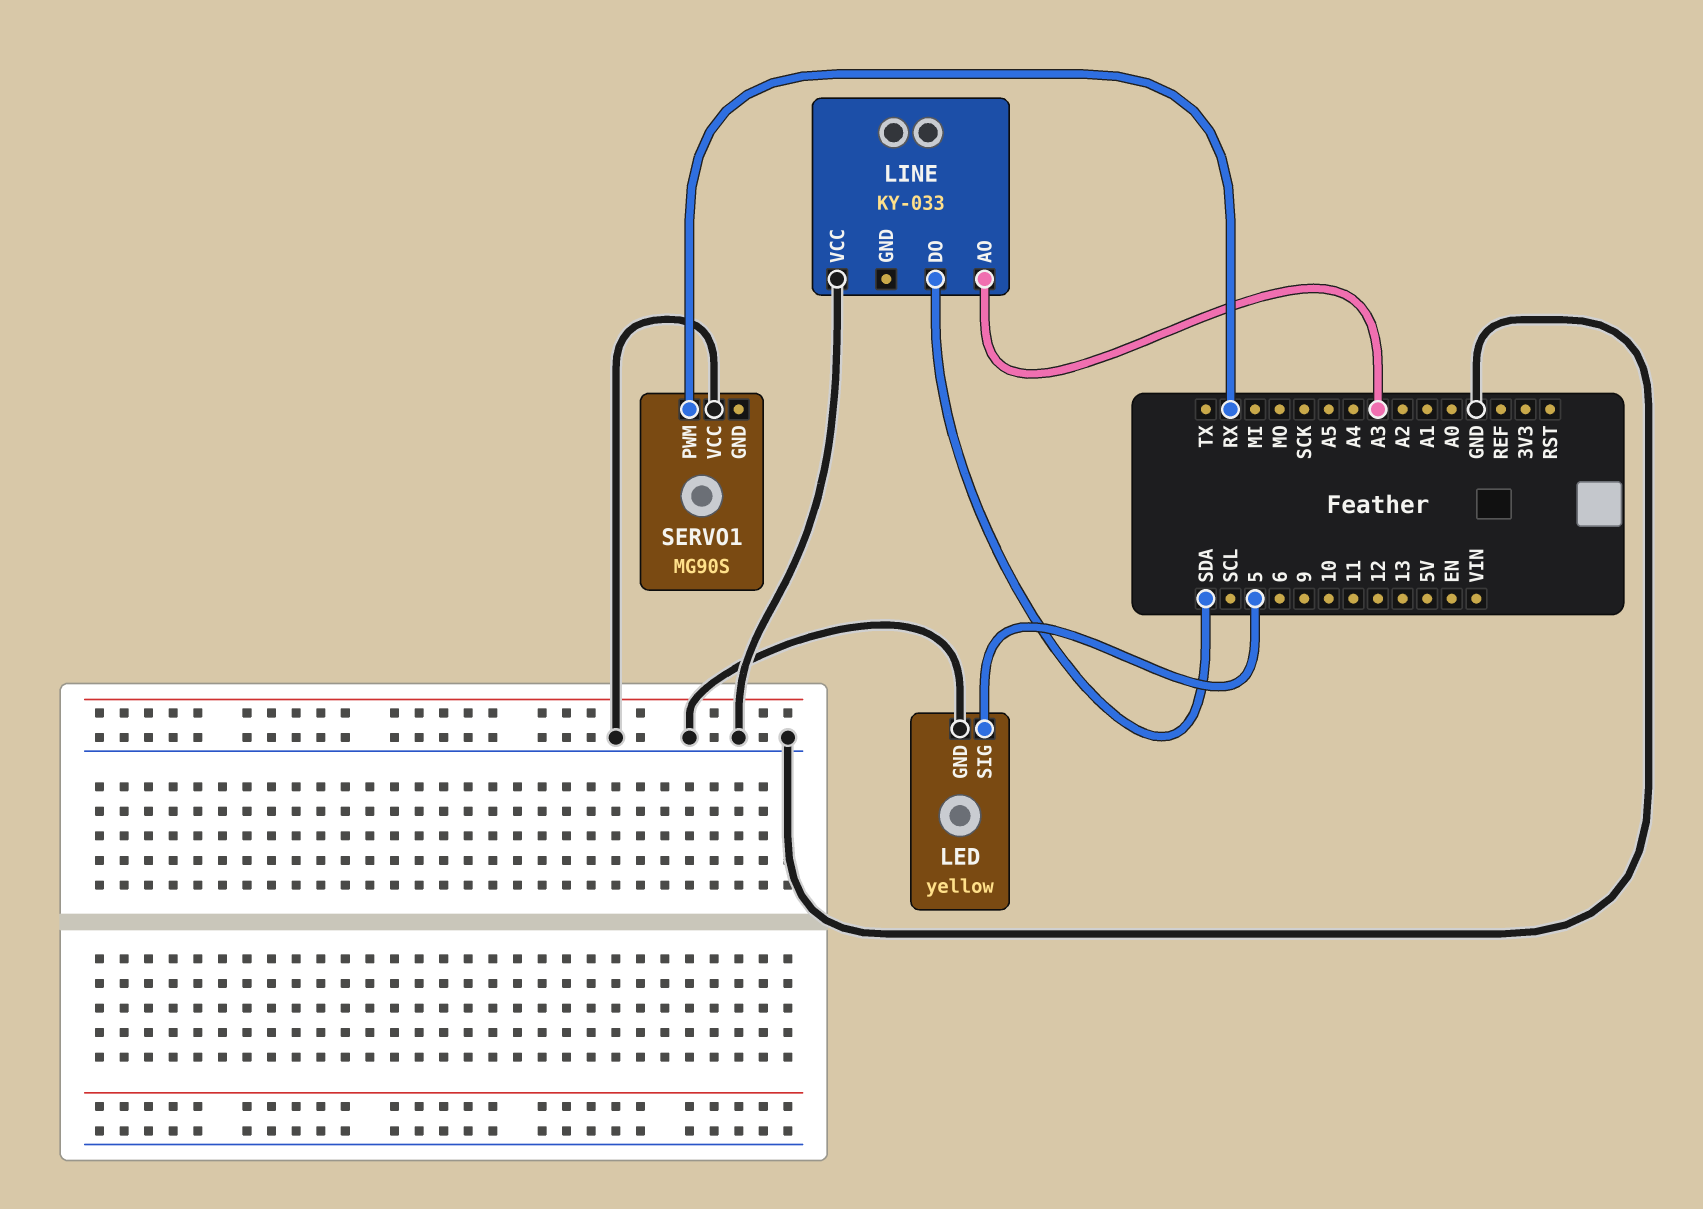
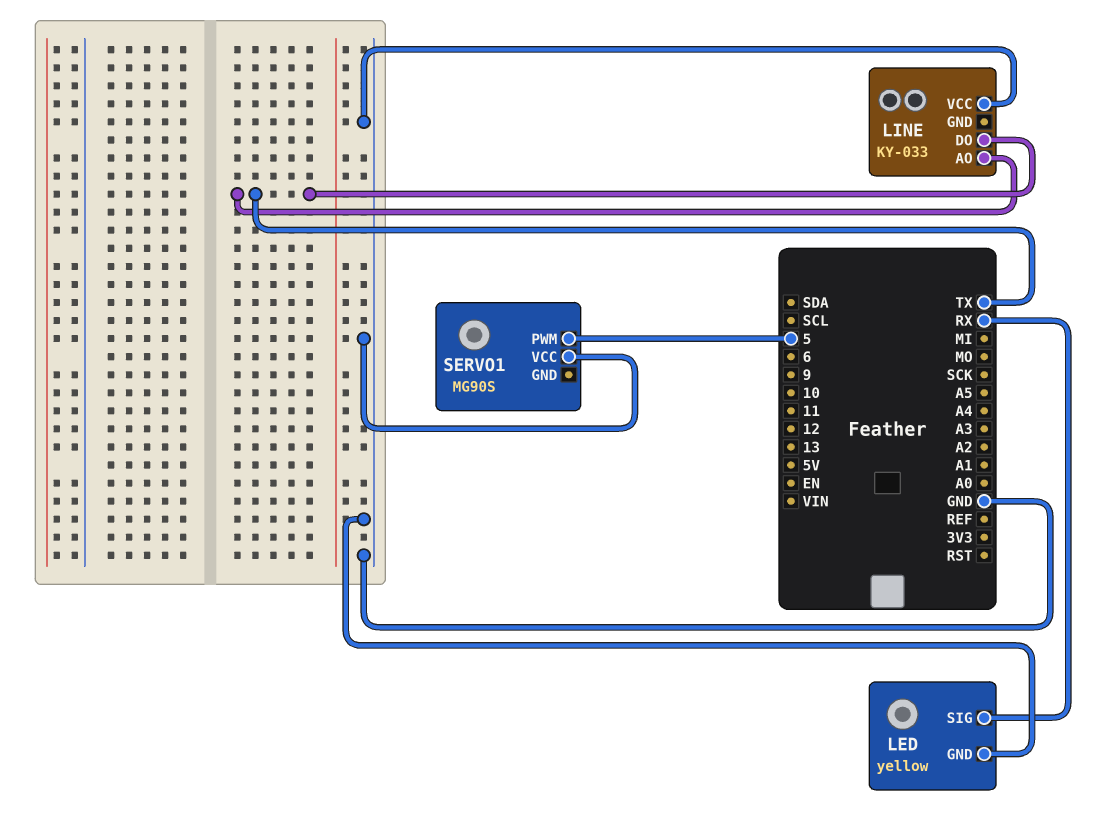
LED pin SIG: 5 -> RX
LINE pin AO: A3 -> TX
LINE pin DO: SDA -> TX
SERVO1 pin PWM: RX -> 5

